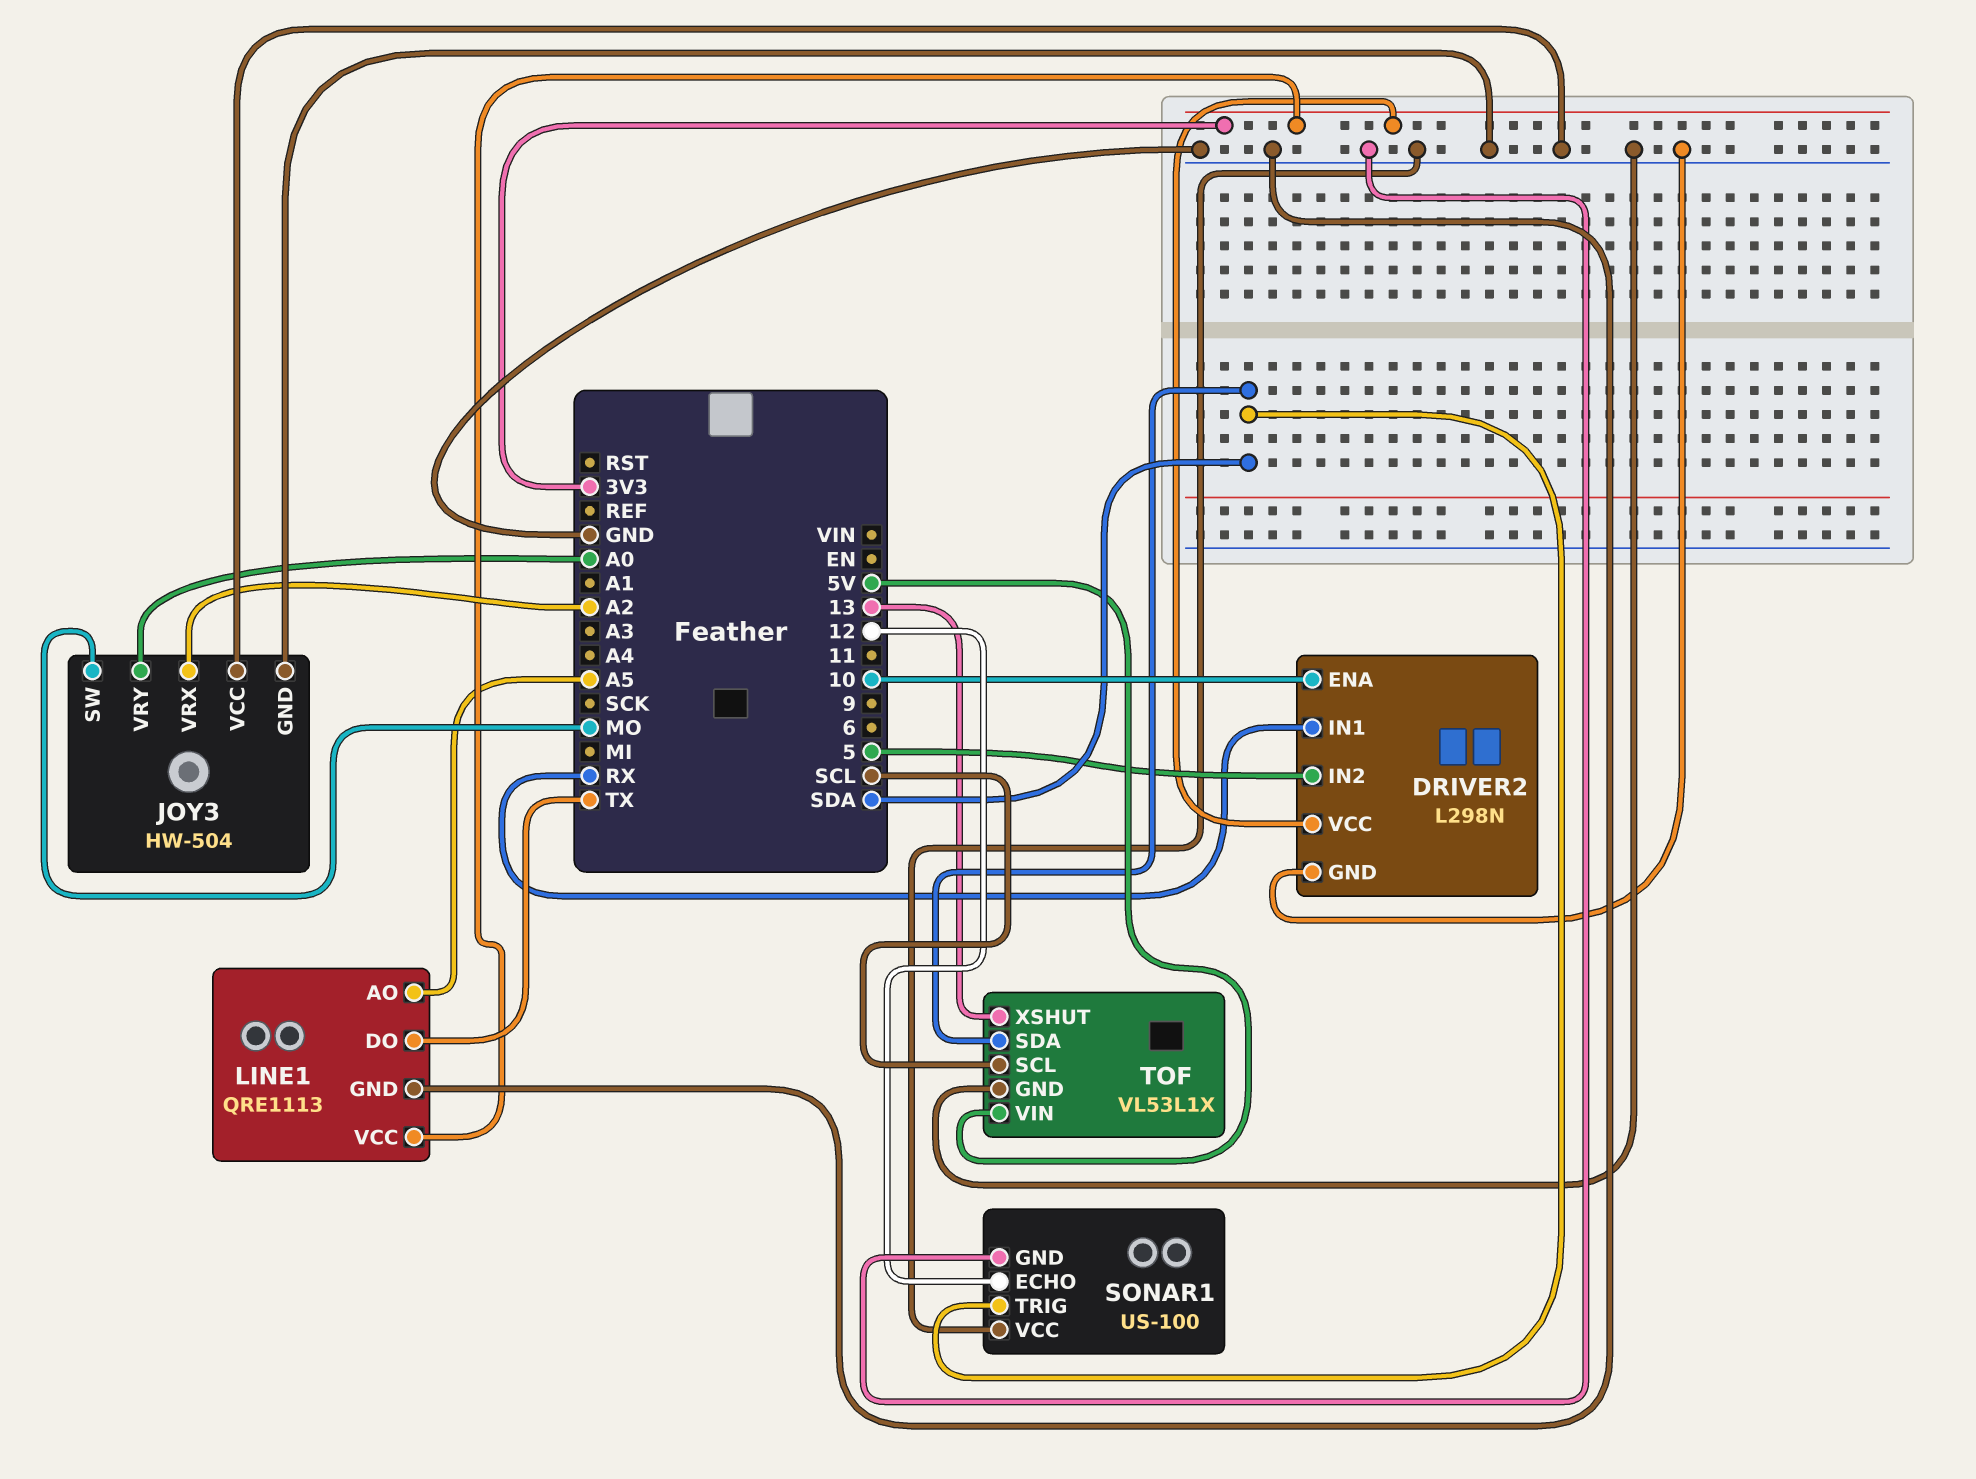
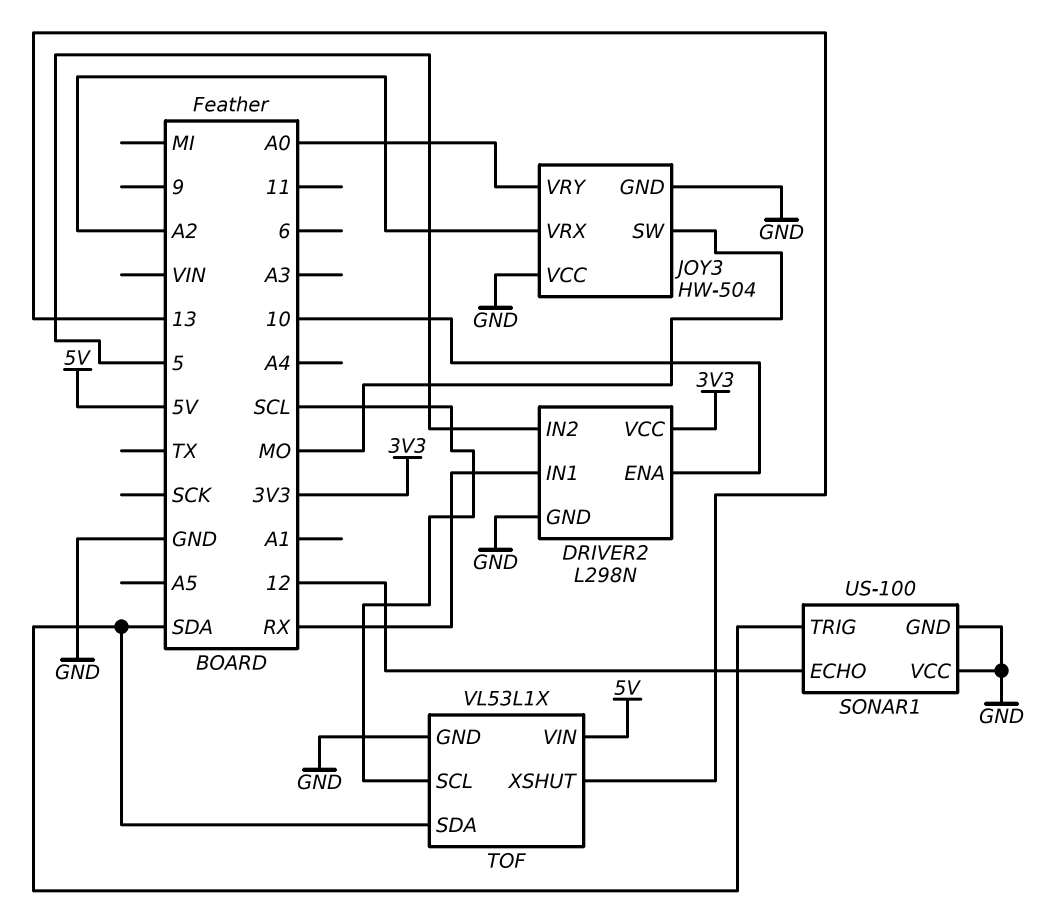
LINE1: QRE1113 -> none
LINE1 pin AO: A5 -> none
LINE1 pin DO: TX -> none
LINE1 pin GND: GND -> none
LINE1 pin VCC: 3V3 -> none

